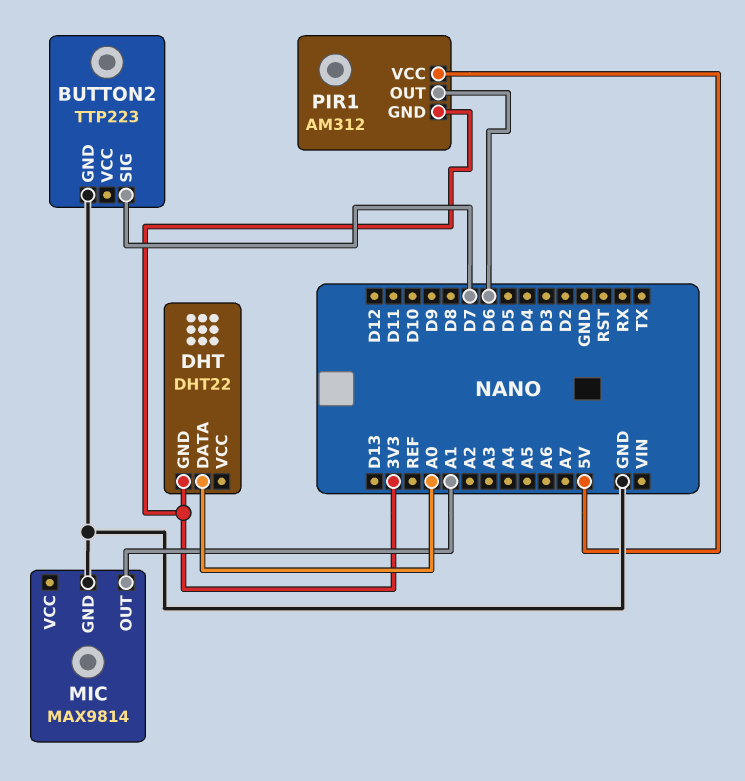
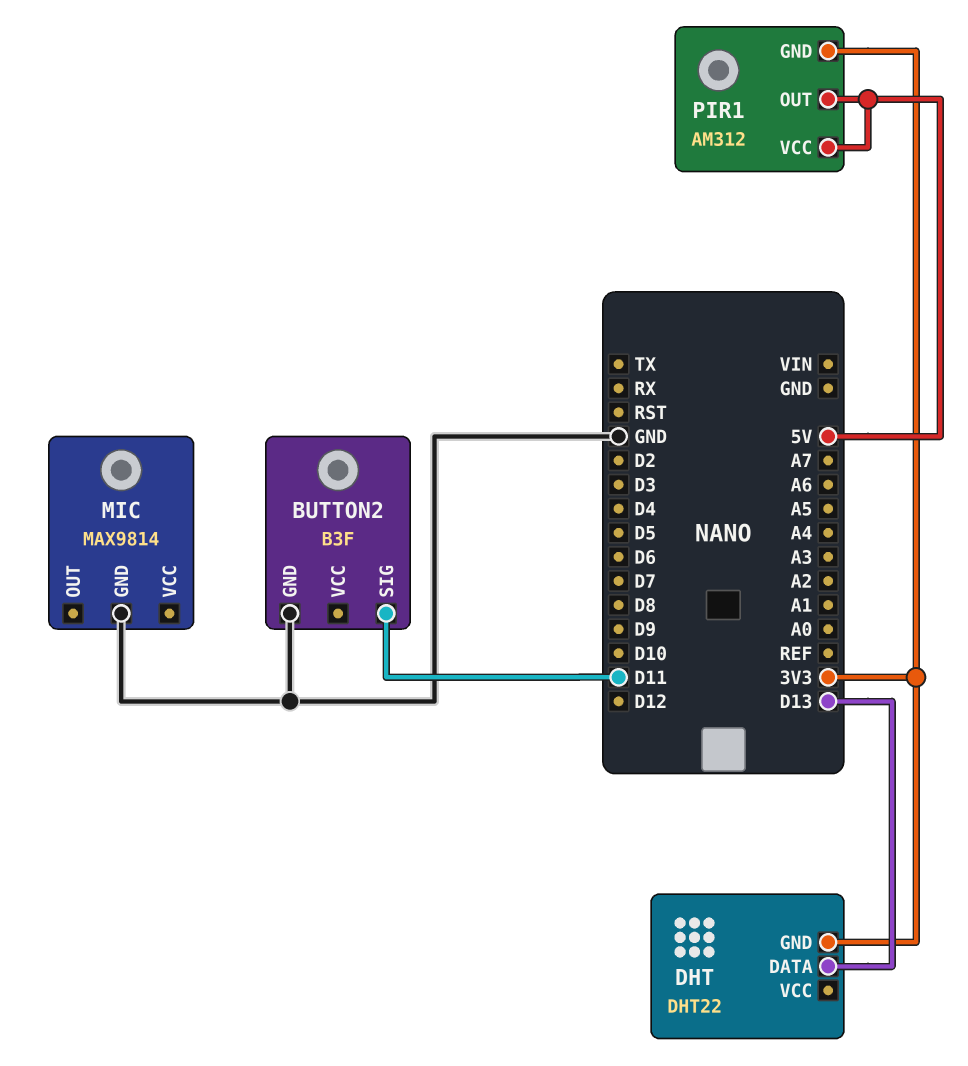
BUTTON2: TTP223 -> B3F
BUTTON2 pin SIG: D7 -> D11
DHT pin DATA: A0 -> D13
MIC pin OUT: A1 -> none
PIR1 pin OUT: D6 -> 5V

